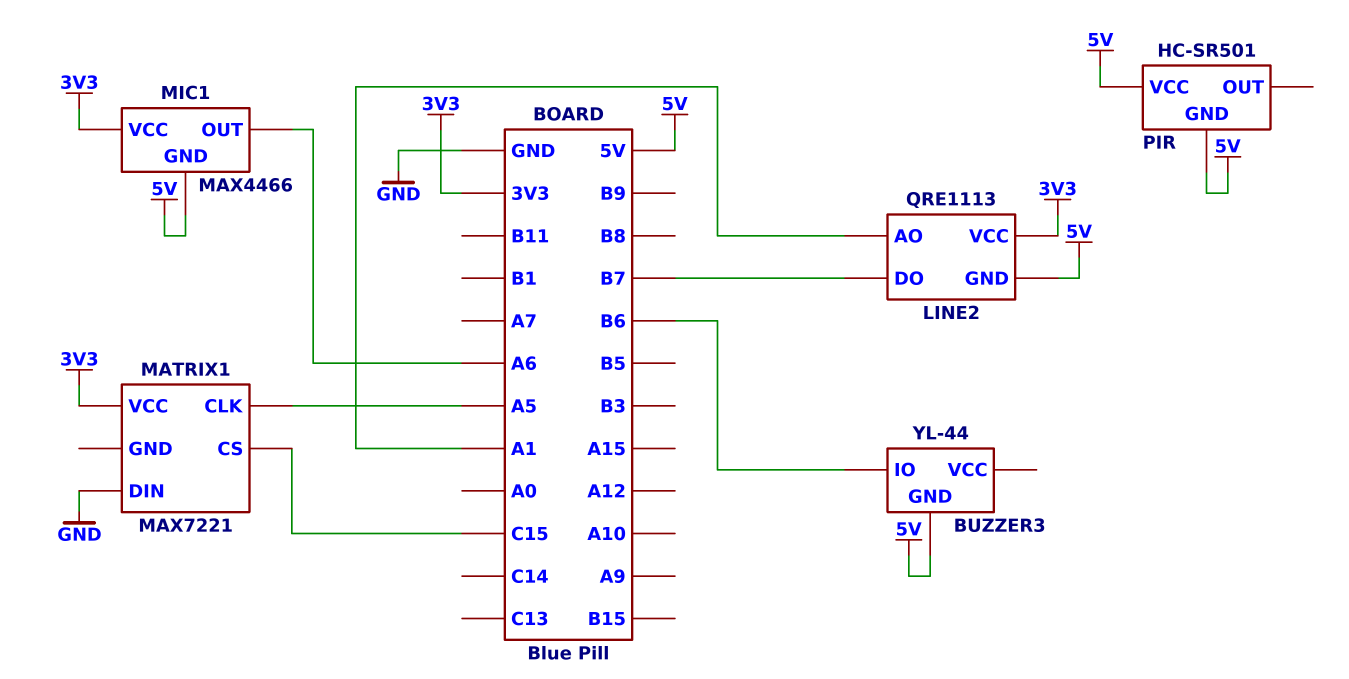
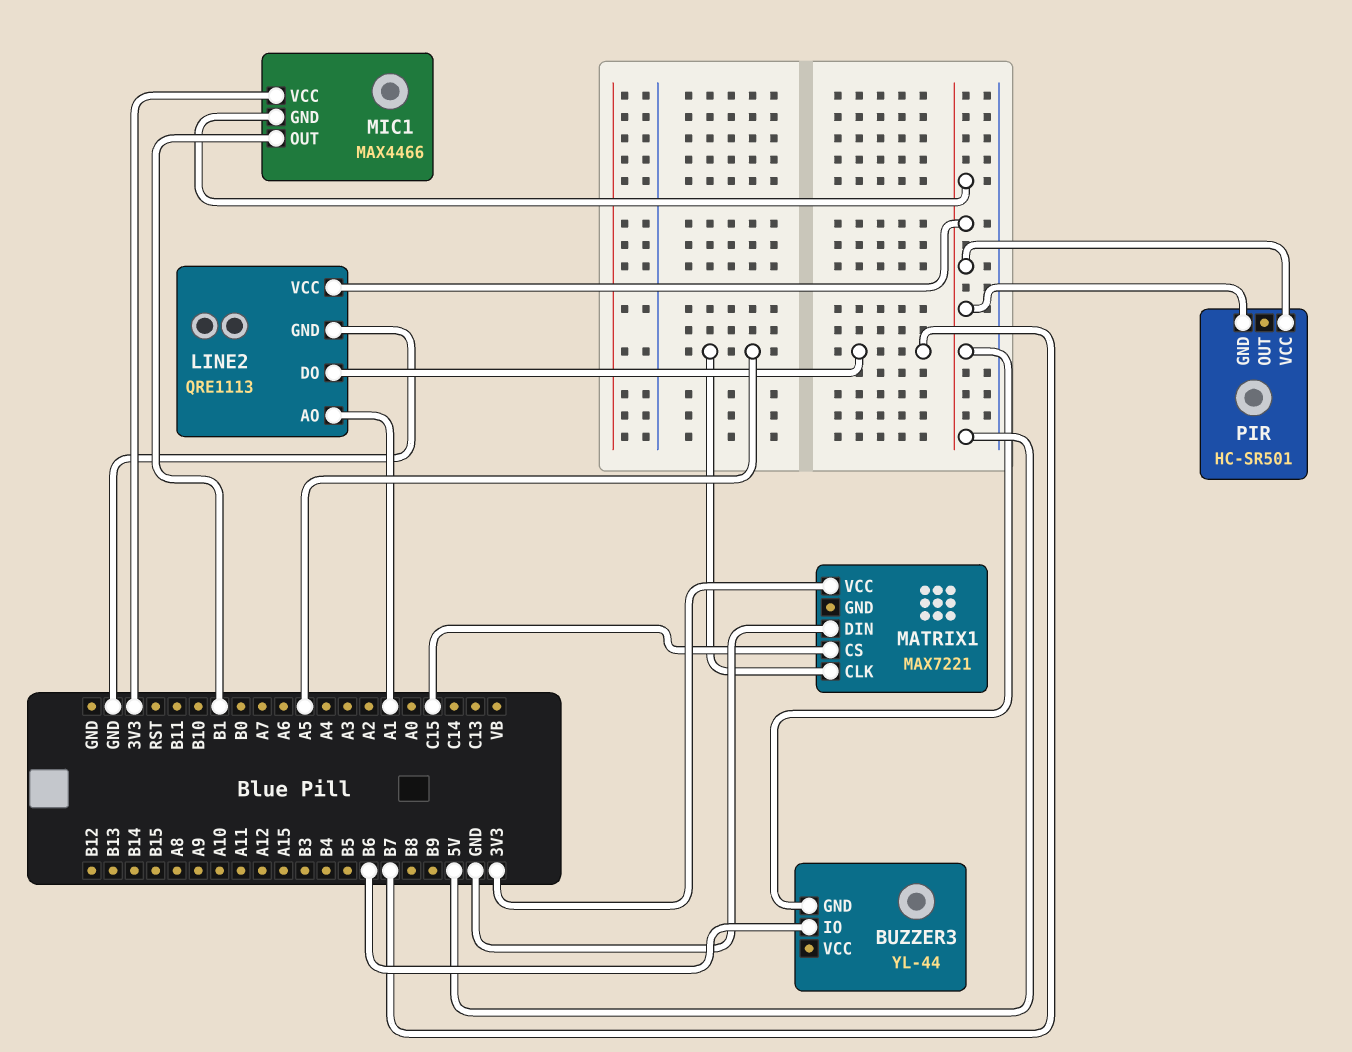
LINE2 pin GND: 5V -> GND
LINE2 pin VCC: 3V3 -> 5V
MIC1 pin OUT: A6 -> B1

